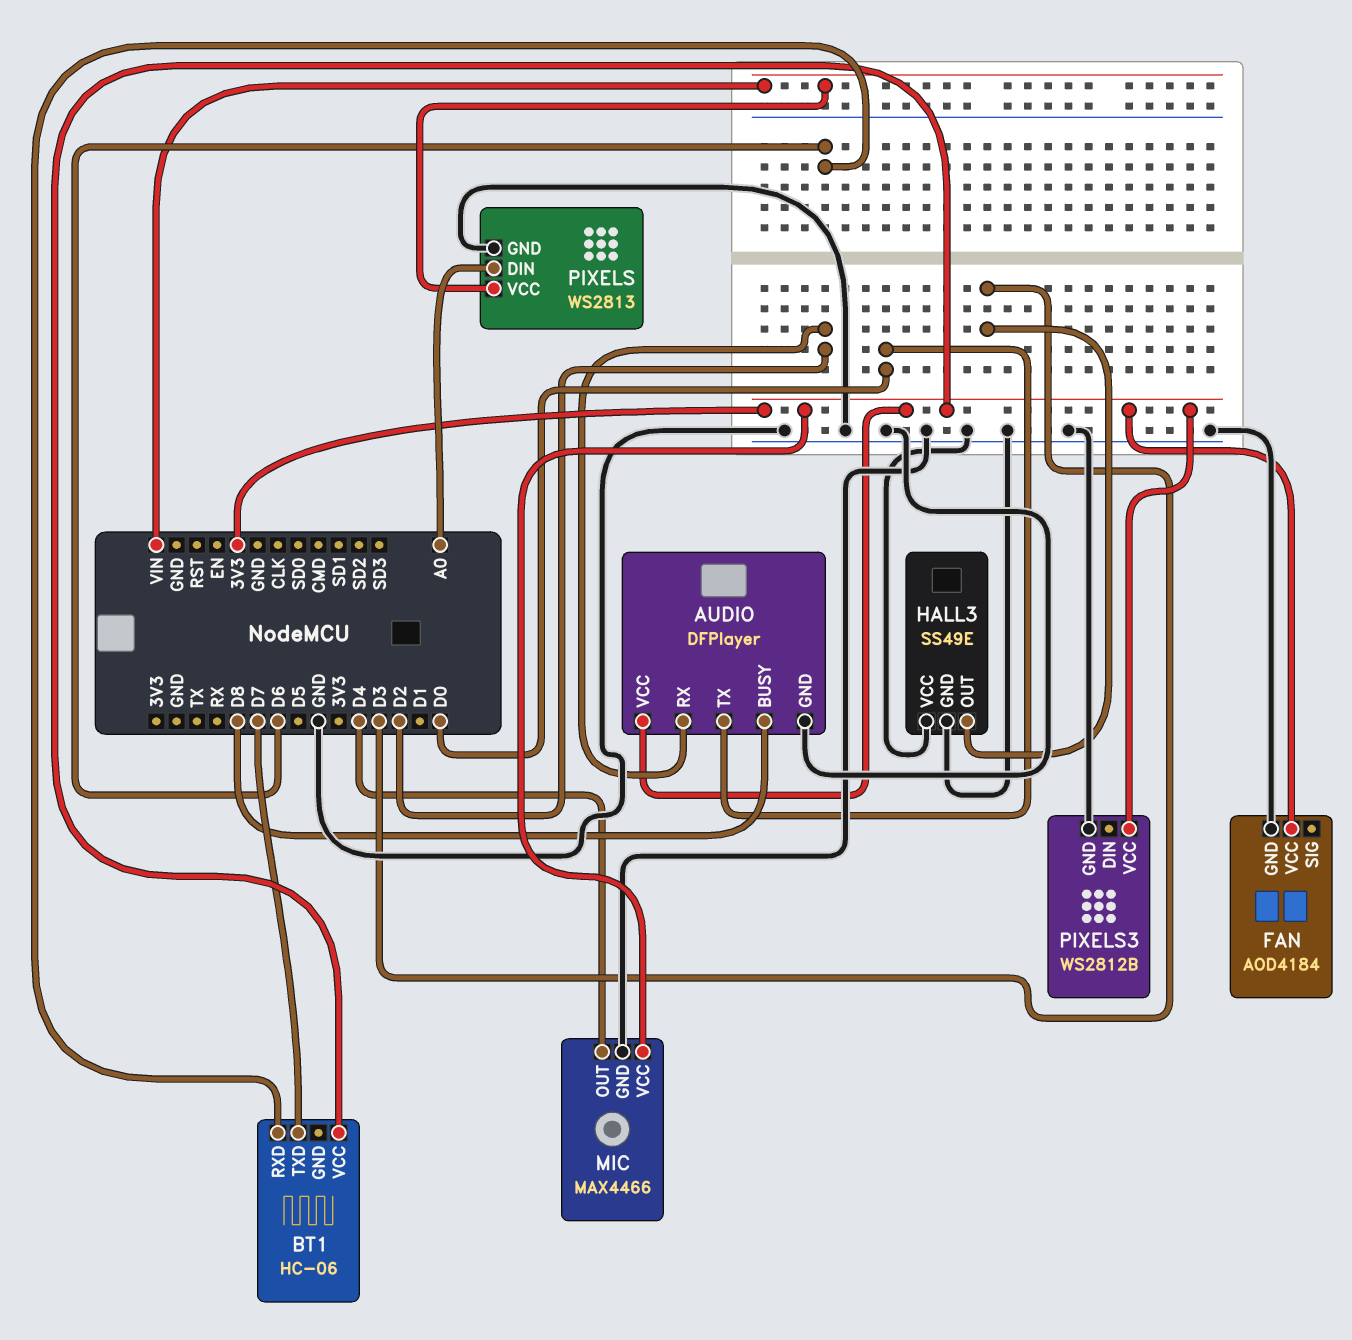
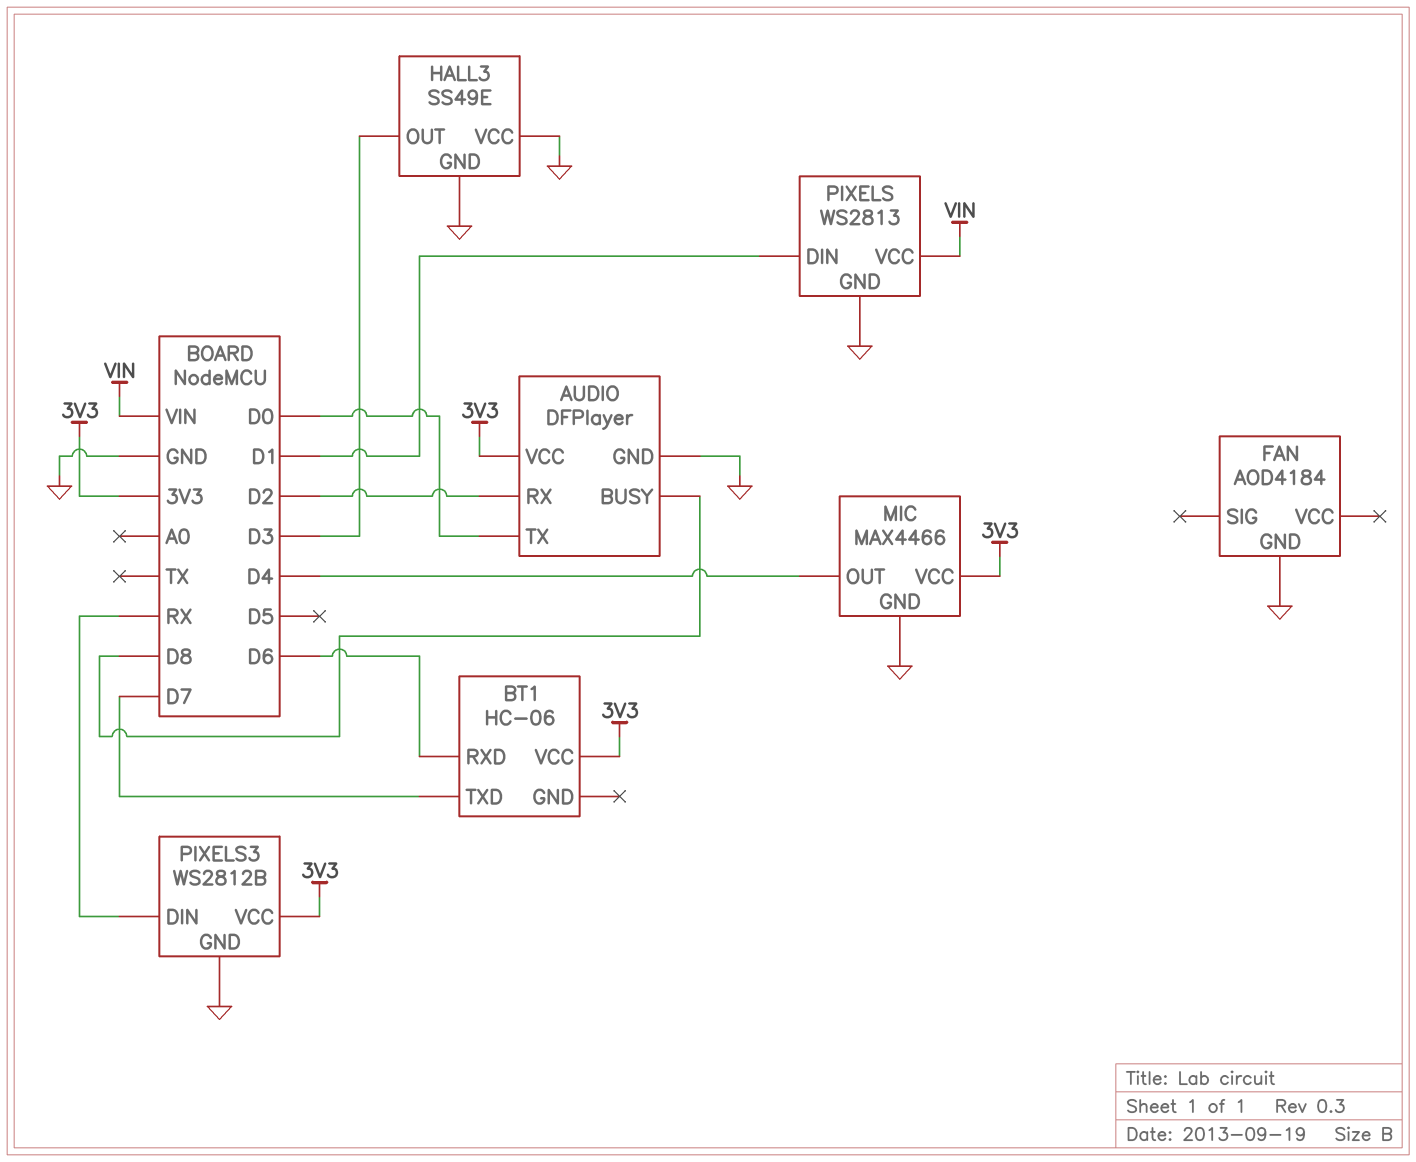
FAN pin VCC: 3V3 -> none
PIXELS pin DIN: A0 -> D1
PIXELS3 pin DIN: none -> RX

